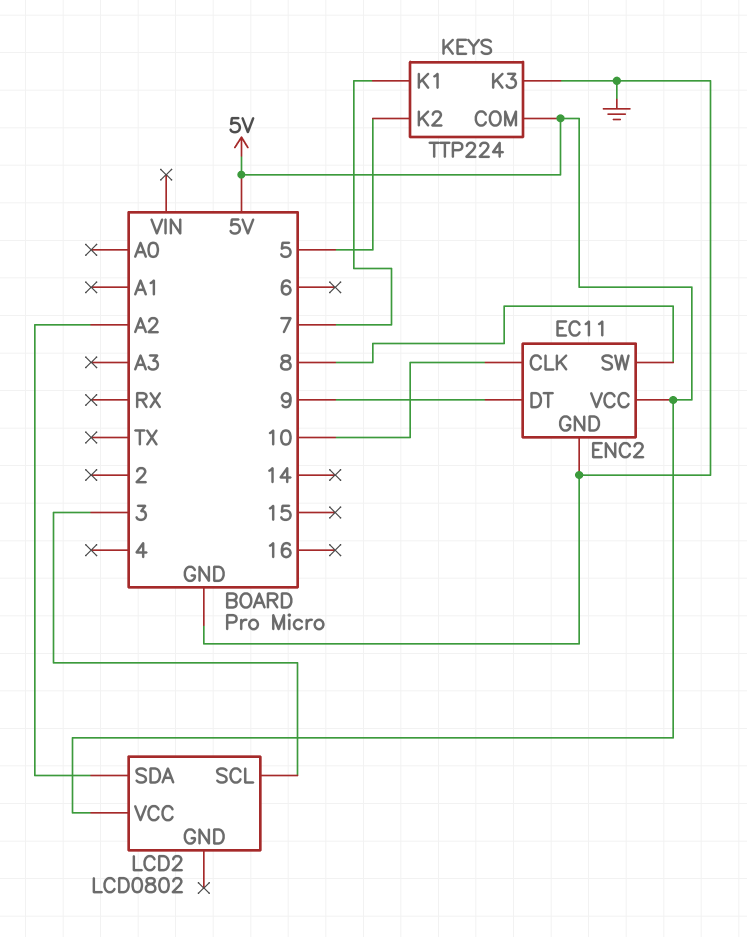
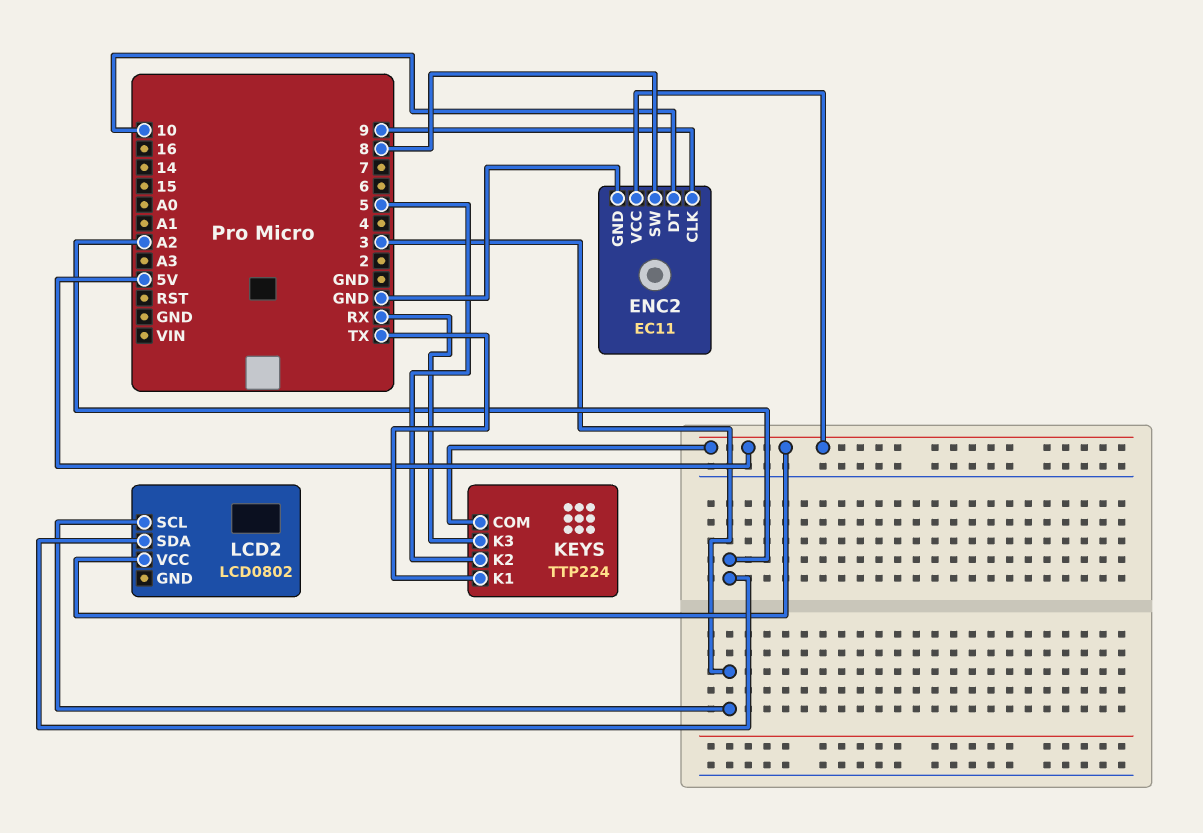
ENC2 pin CLK: 10 -> 9
ENC2 pin DT: 9 -> 10
KEYS pin K1: 7 -> TX
KEYS pin K3: GND -> RX

